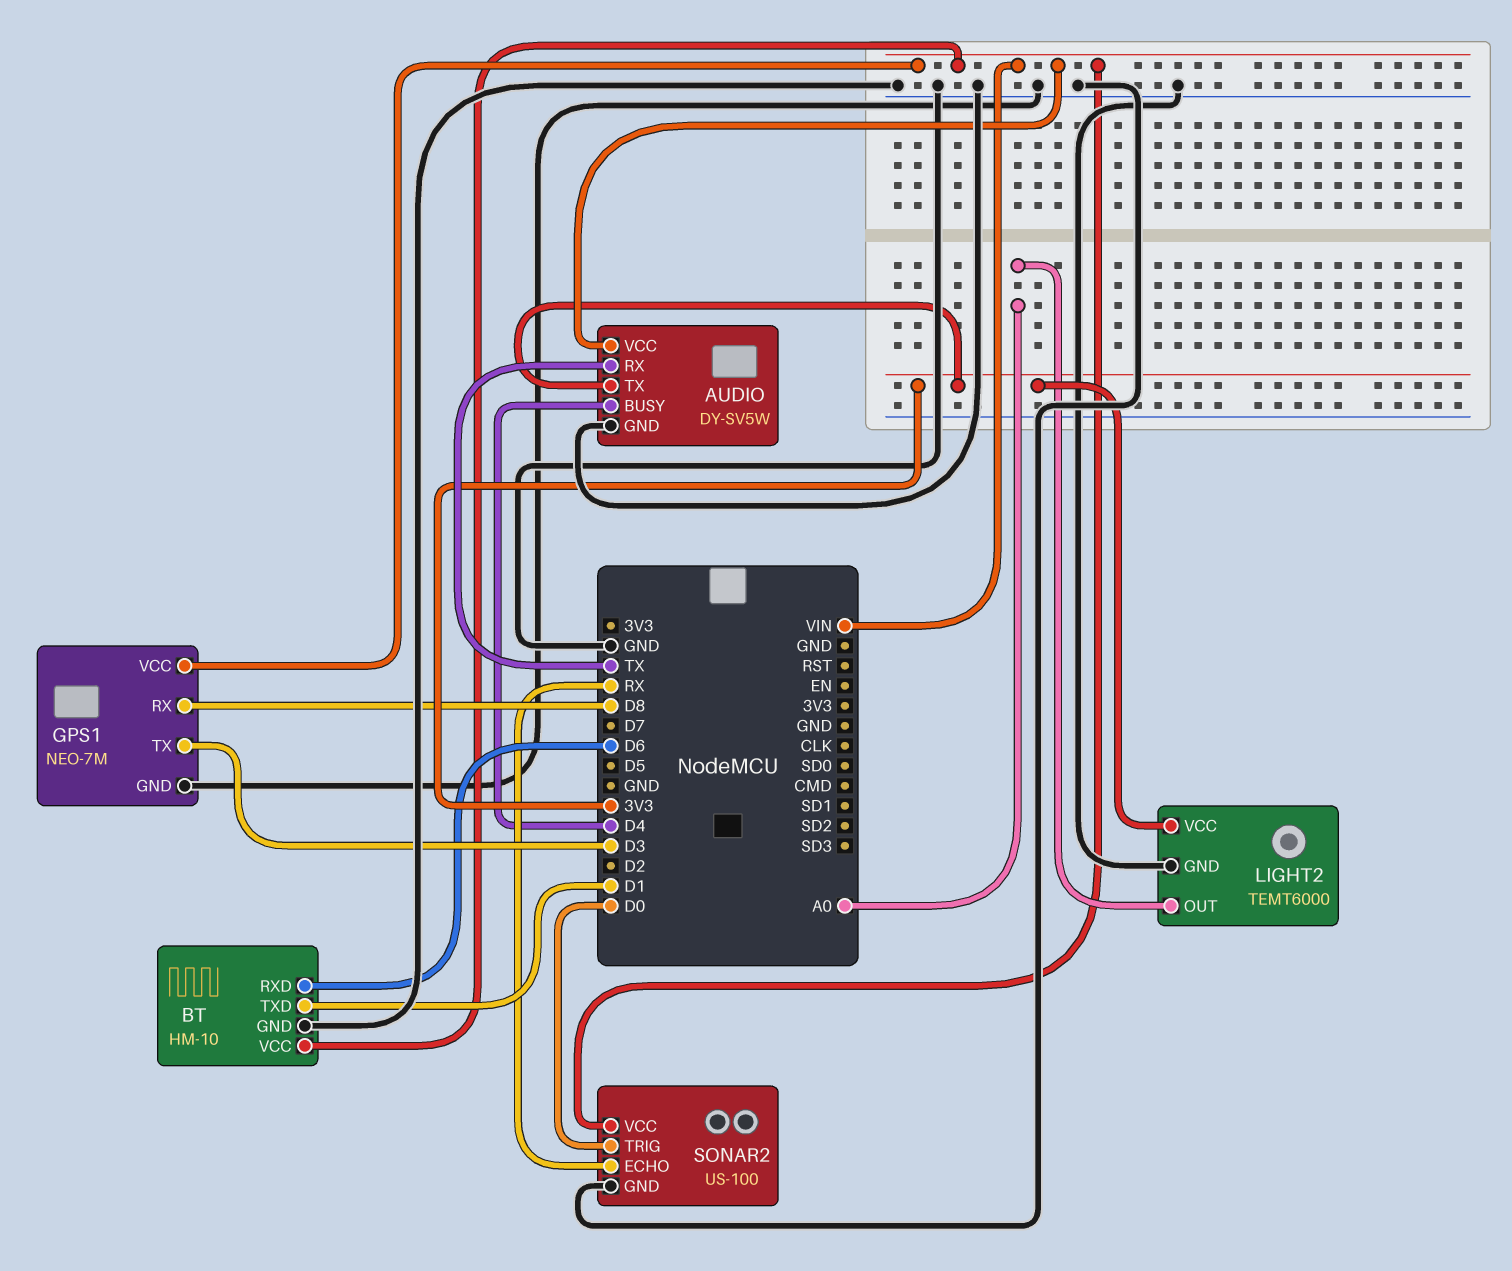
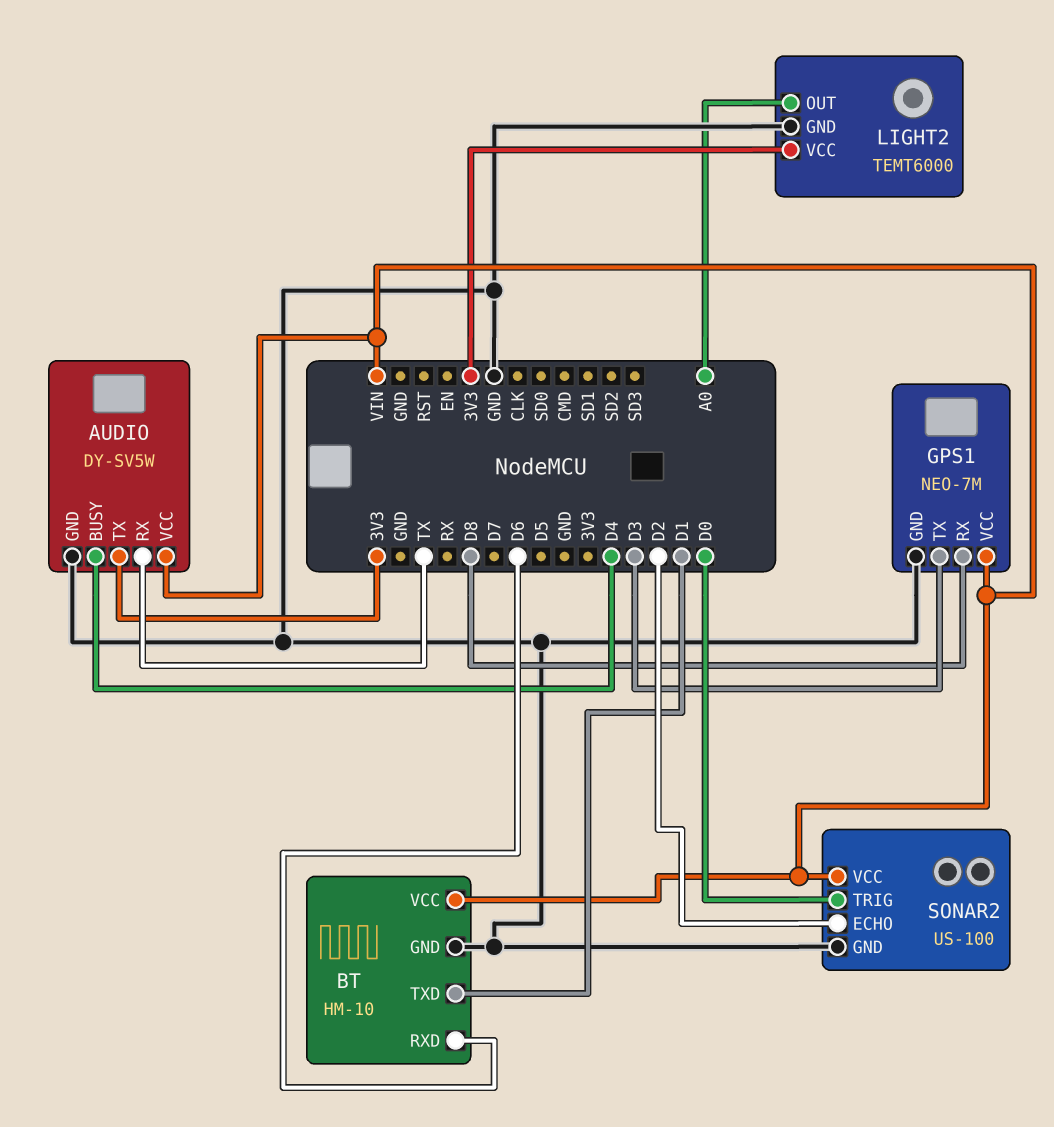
SONAR2 pin ECHO: RX -> D2

